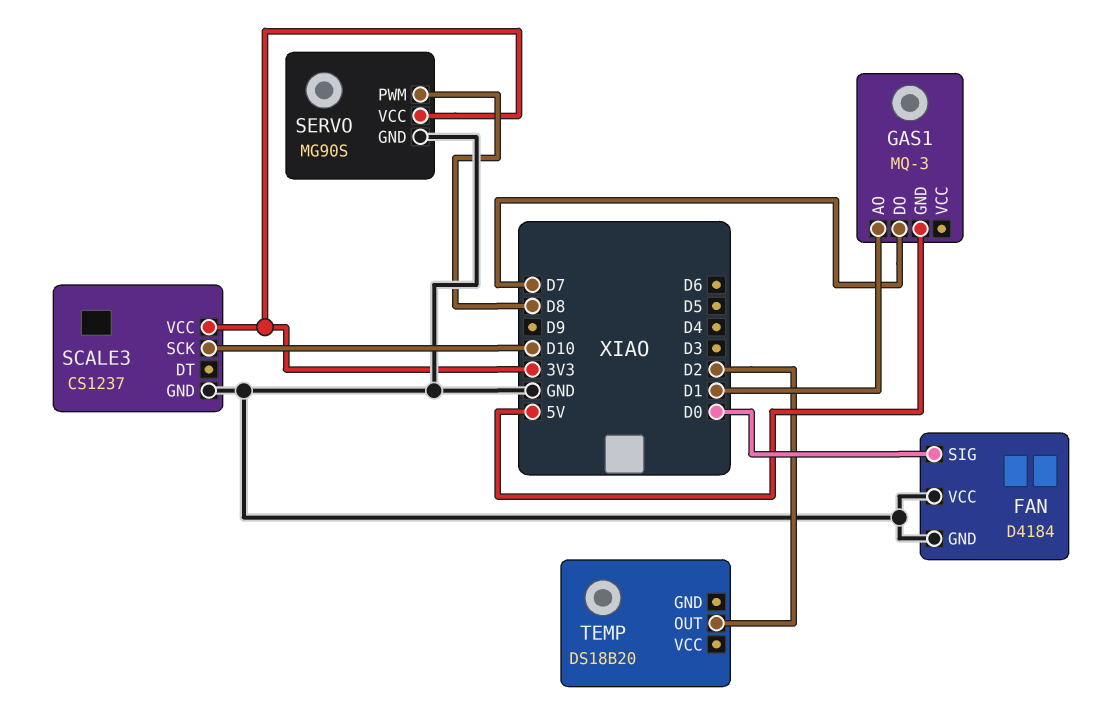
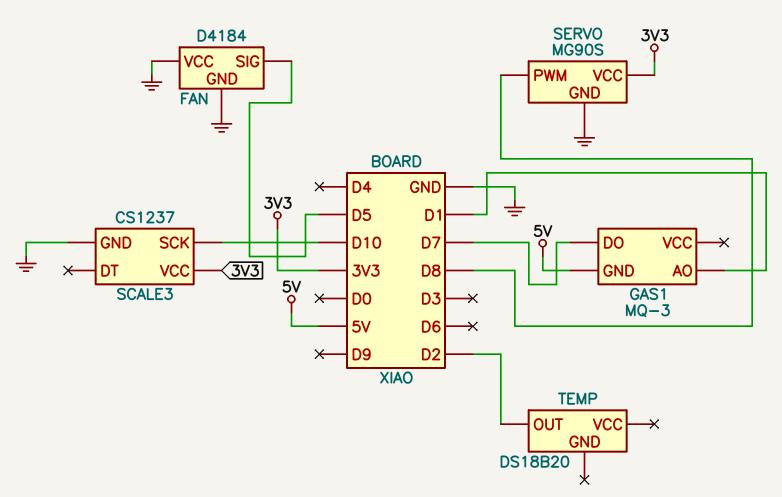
FAN pin SIG: D0 -> D5

